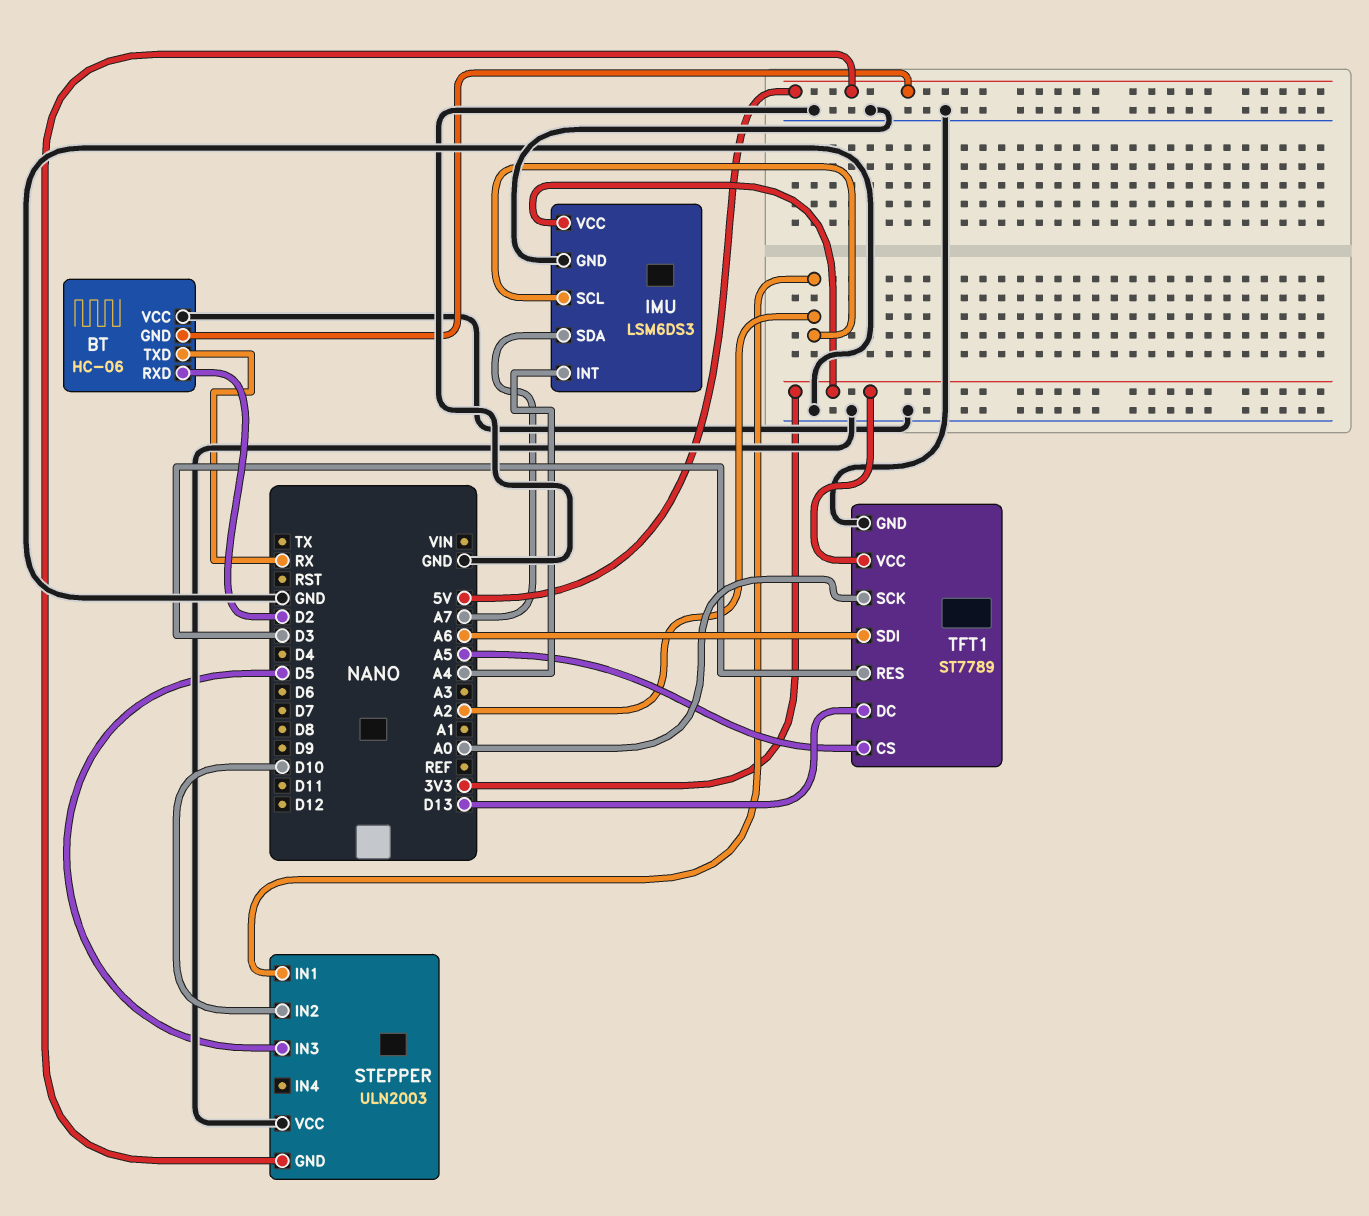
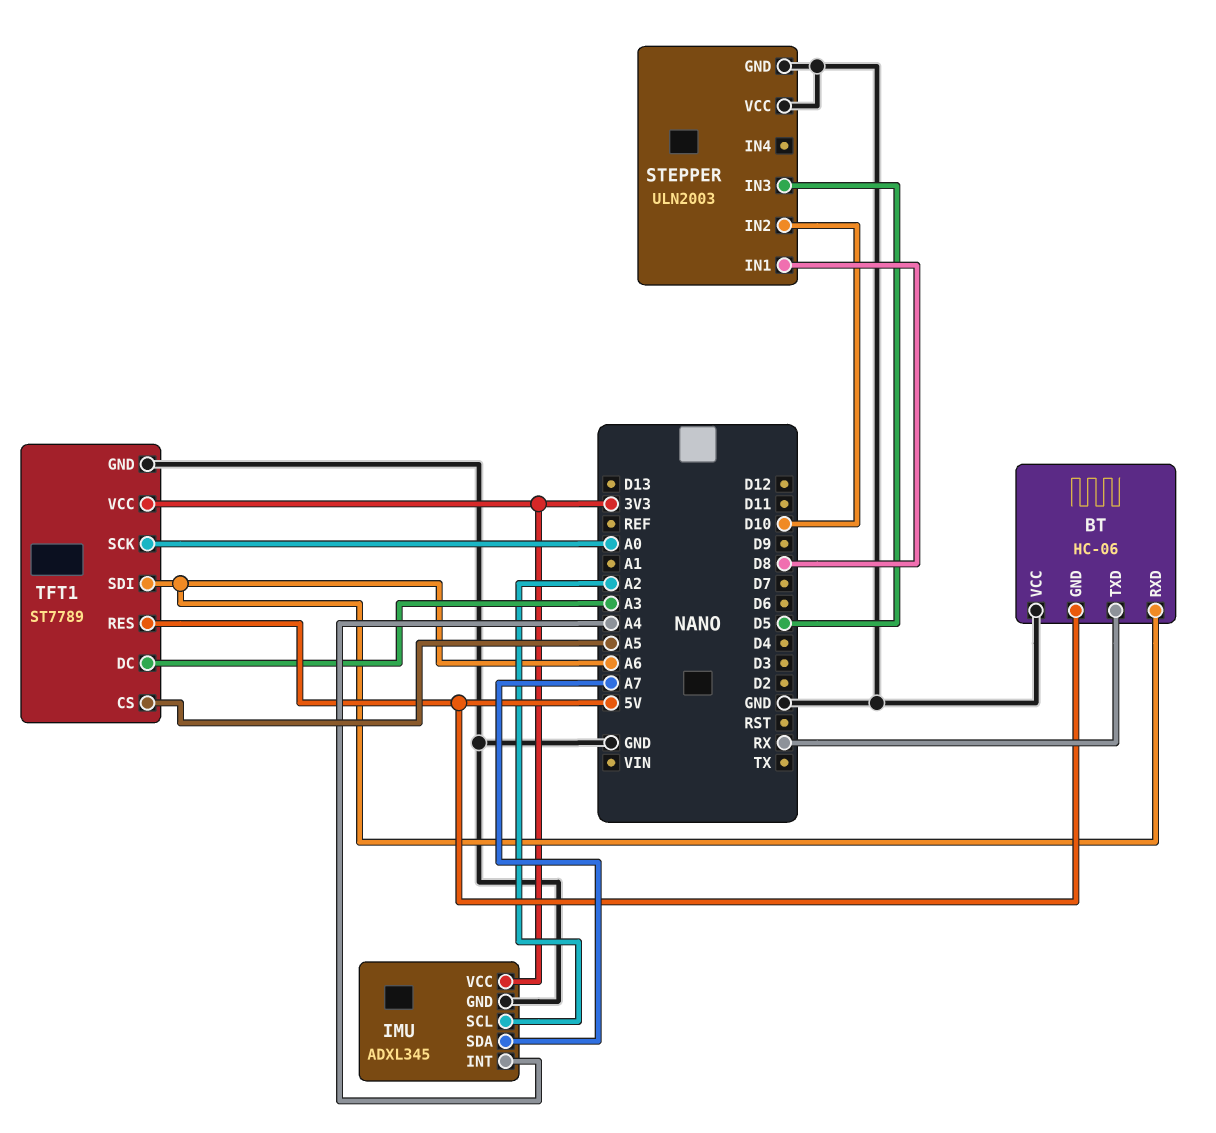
BT pin RXD: D2 -> A6
IMU: LSM6DS3 -> ADXL345
STEPPER pin GND: 5V -> GND
STEPPER pin IN1: A2 -> D8
TFT1 pin DC: D13 -> A3
TFT1 pin RES: D3 -> 5V

